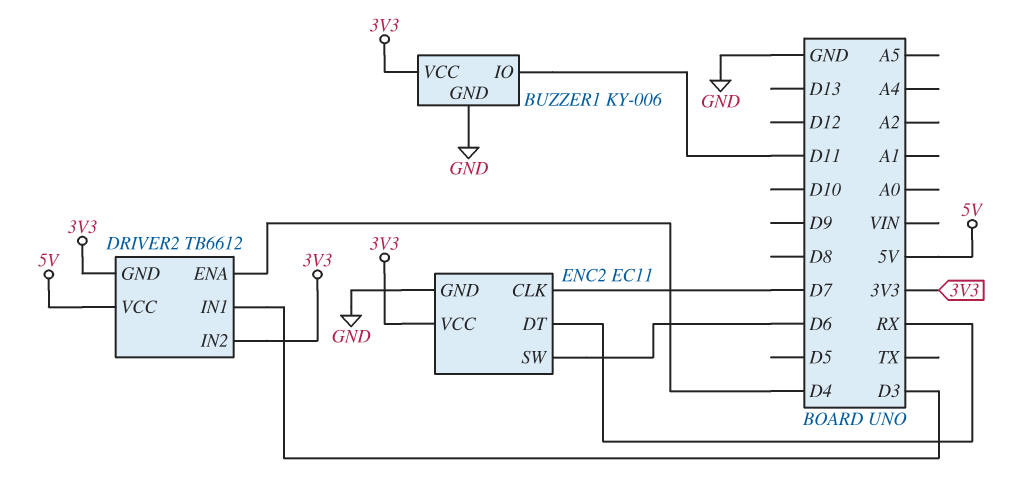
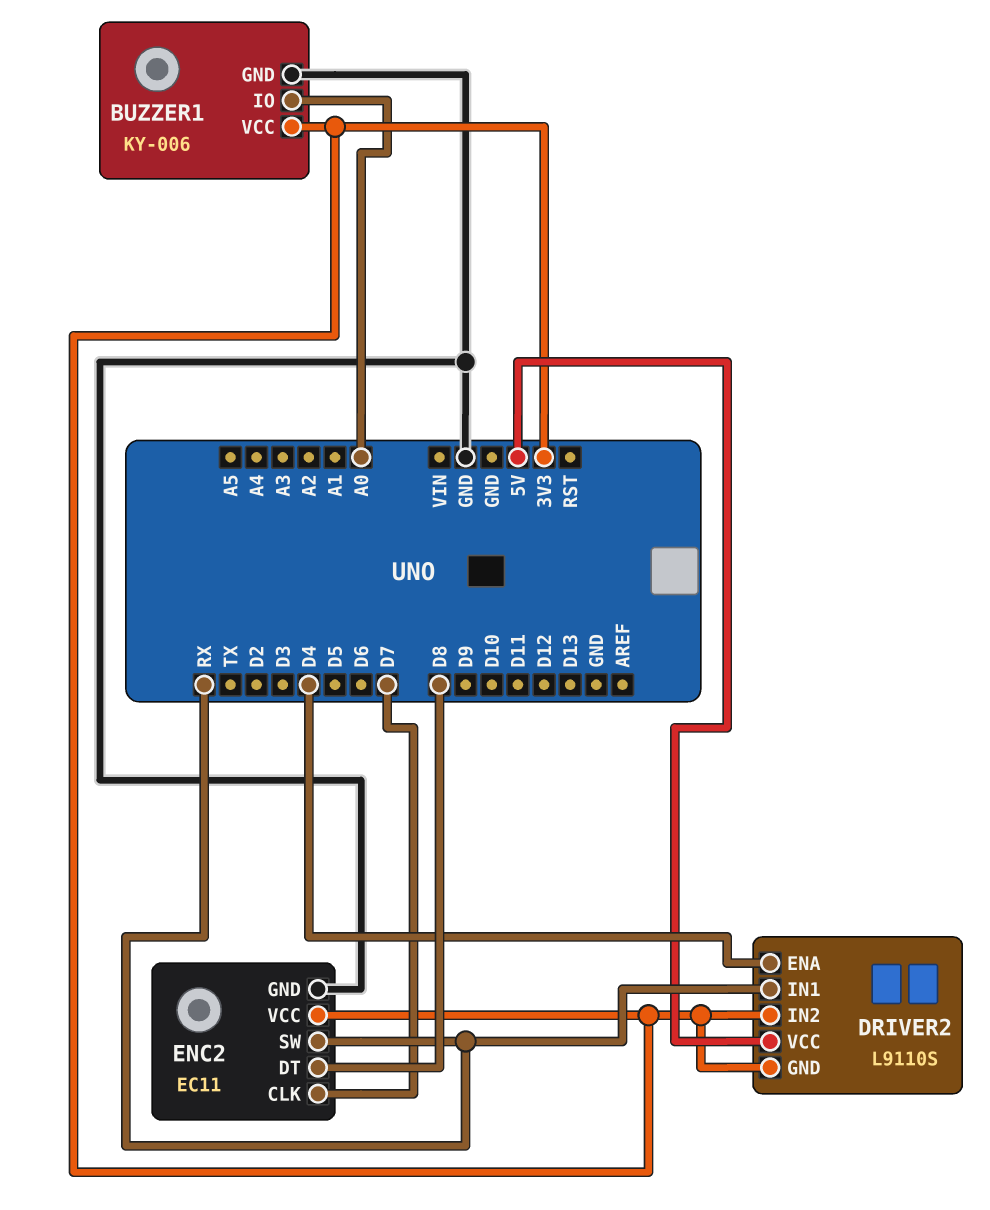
BUZZER1 pin IO: D11 -> A0
DRIVER2: TB6612 -> L9110S
DRIVER2 pin IN1: D3 -> RX
ENC2 pin DT: RX -> D8
ENC2 pin SW: D6 -> RX

